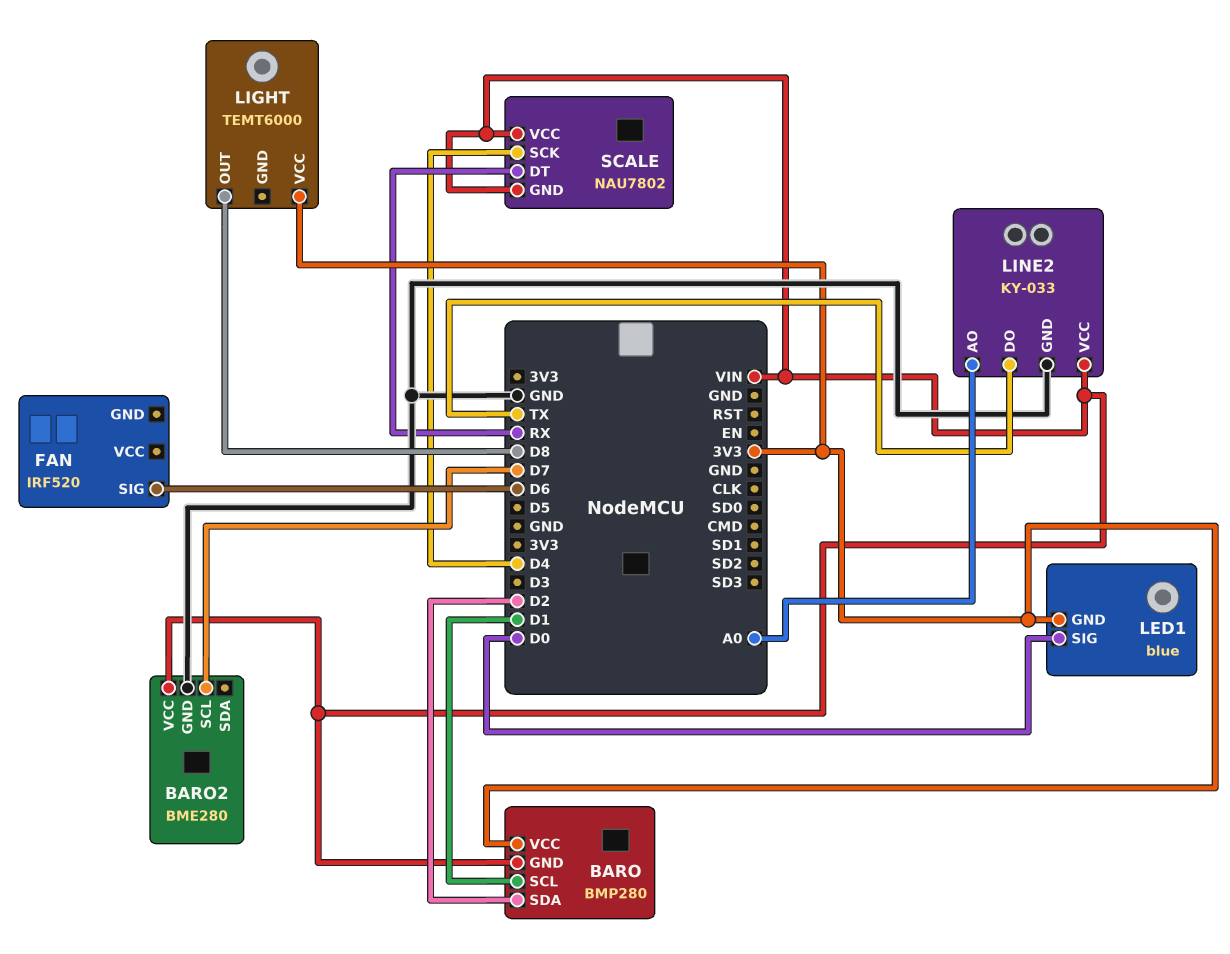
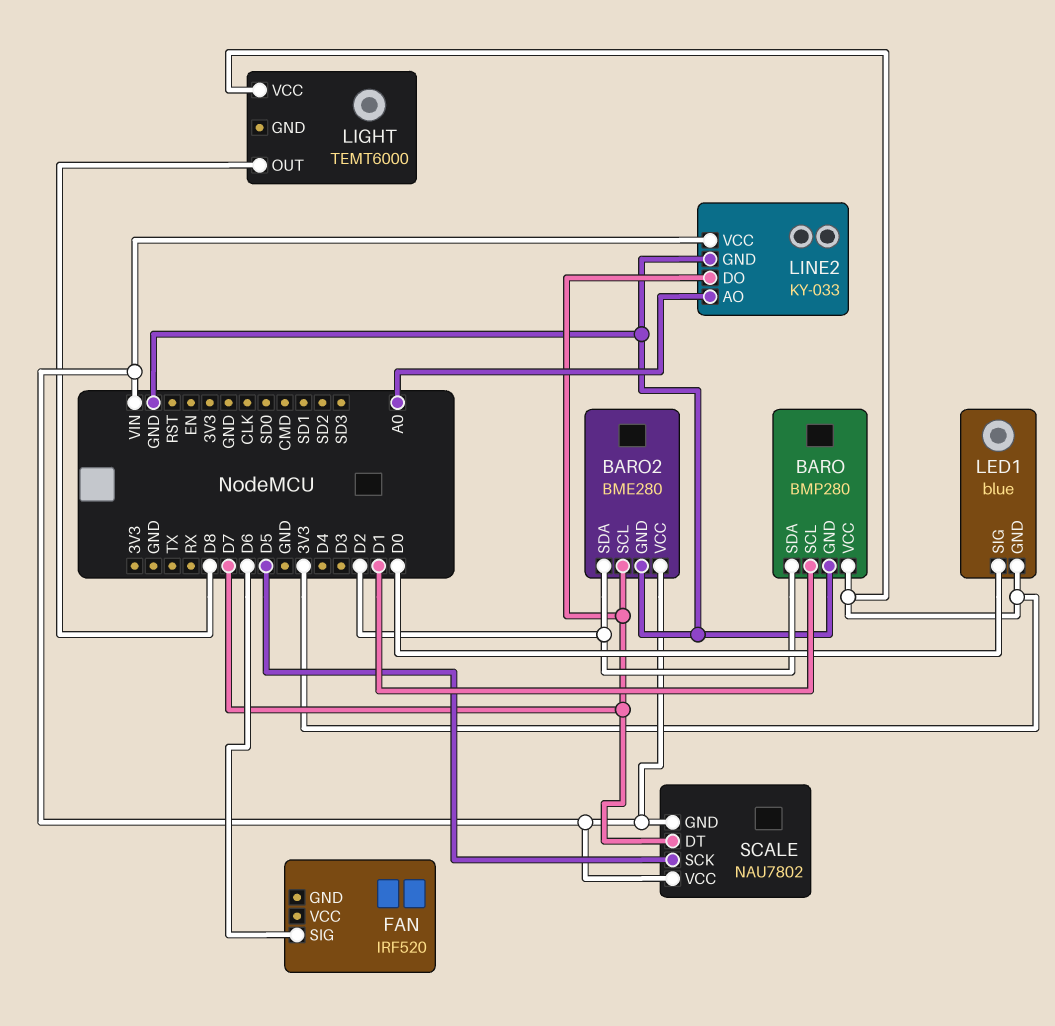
BARO pin GND: VIN -> GND
BARO2 pin SDA: none -> D2
LINE2 pin DO: TX -> D7
SCALE pin DT: RX -> D7
SCALE pin SCK: D4 -> D5

